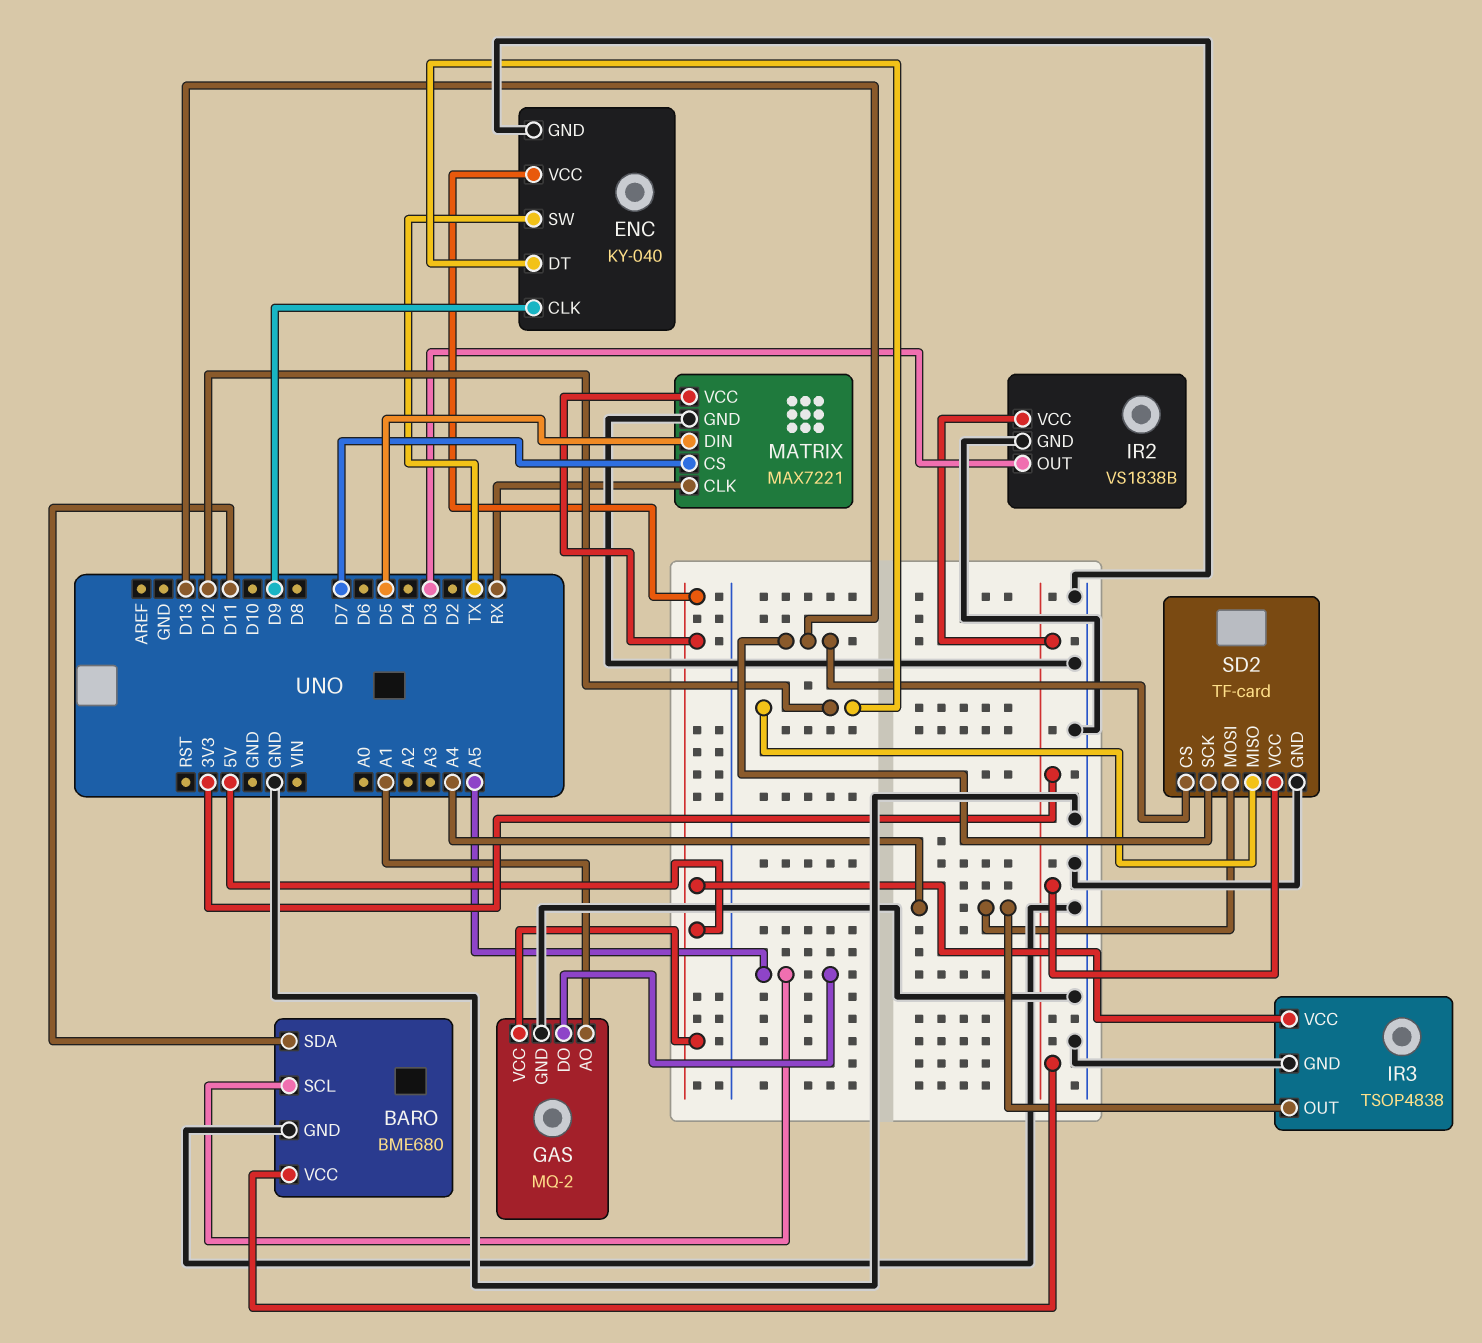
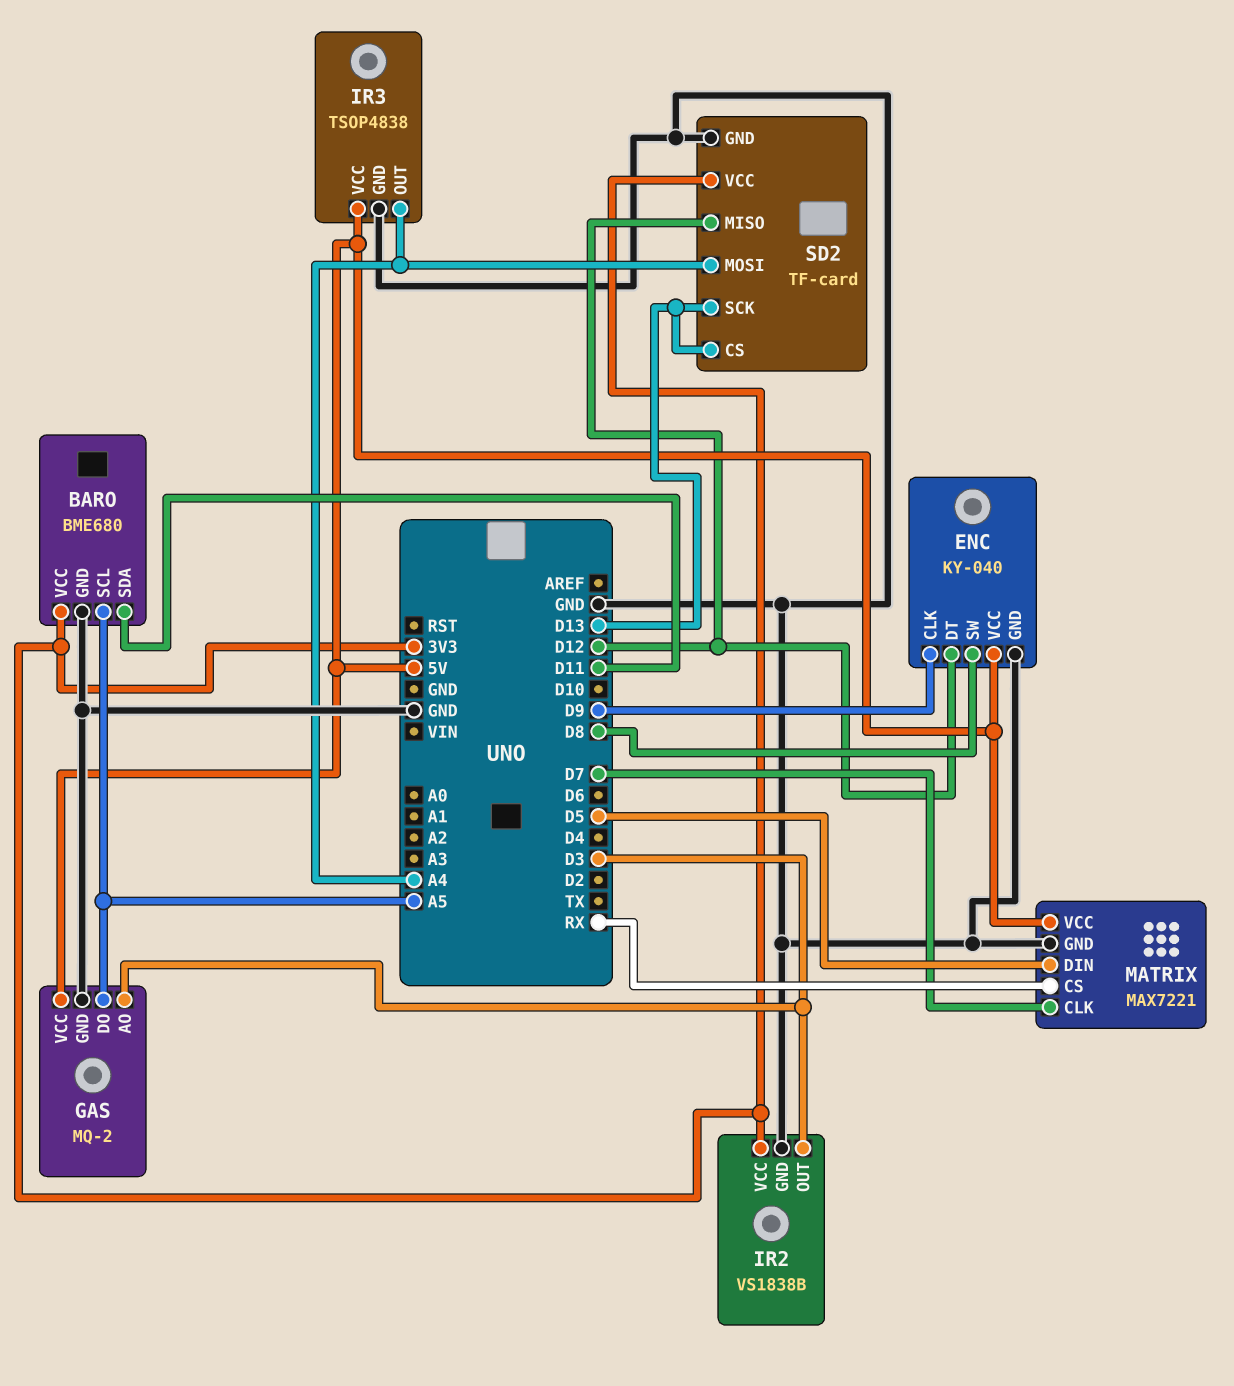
ENC pin SW: TX -> D8
GAS pin AO: A1 -> D3
MATRIX pin CLK: RX -> D7
MATRIX pin CS: D7 -> RX

